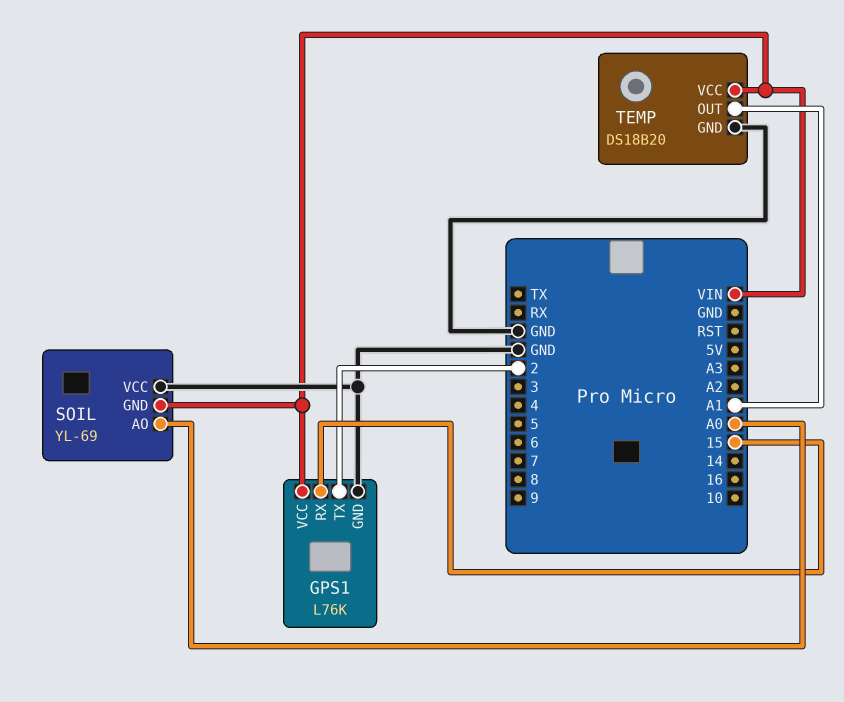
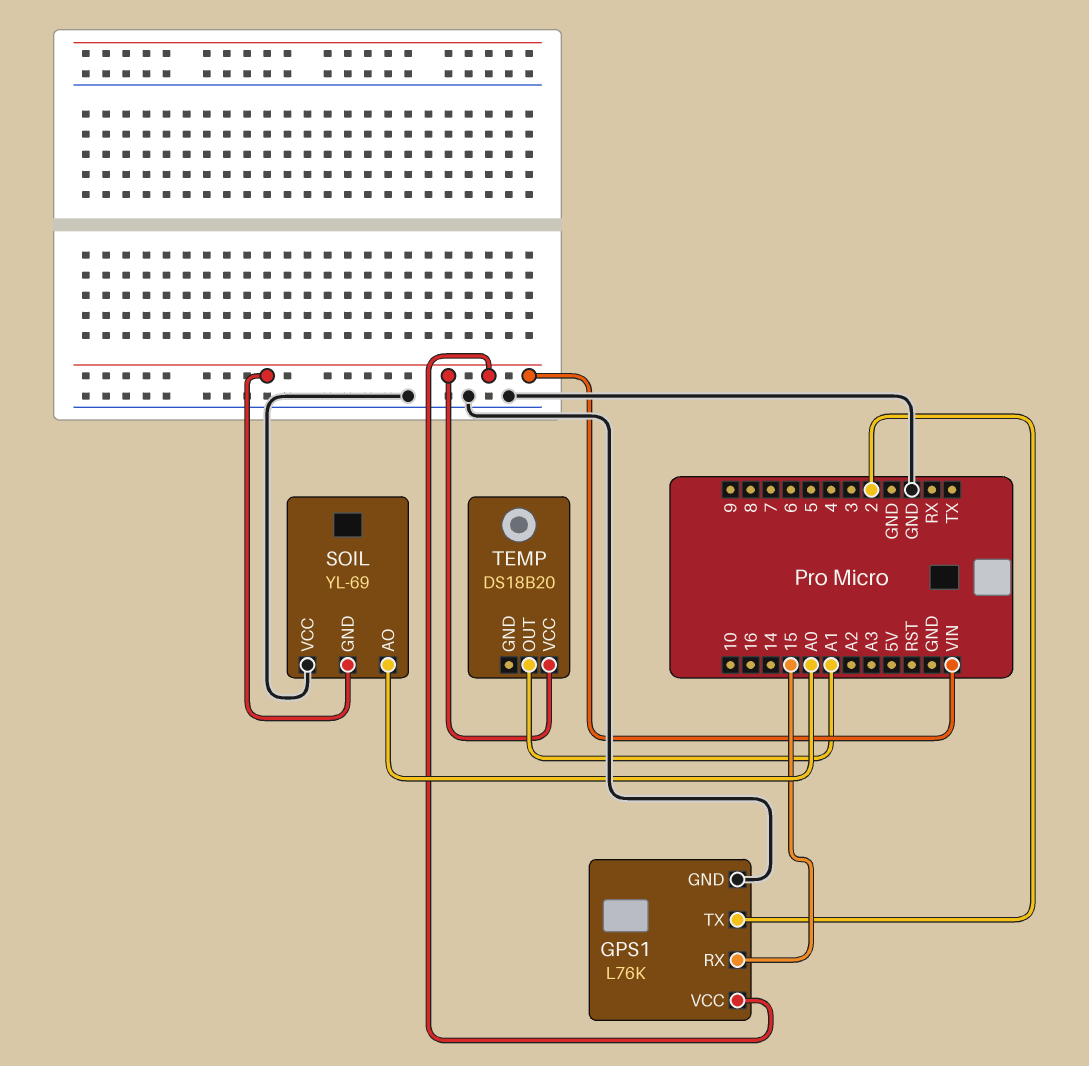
TEMP pin GND: GND -> none

